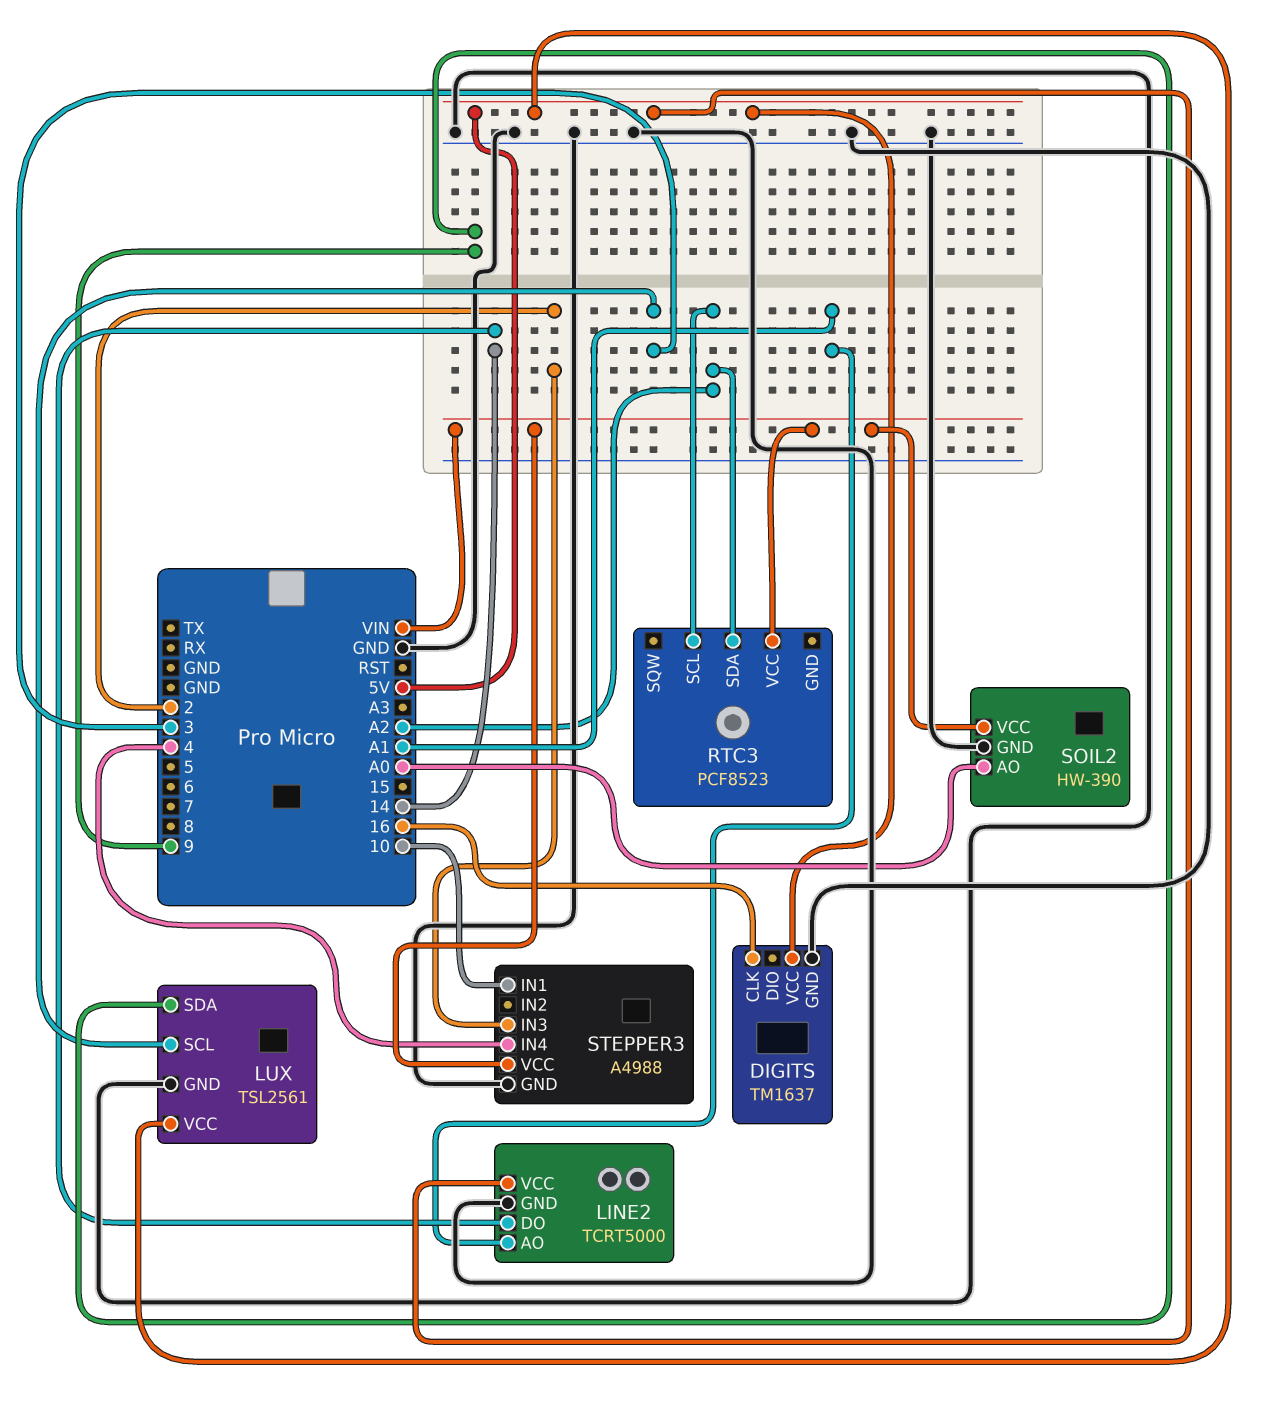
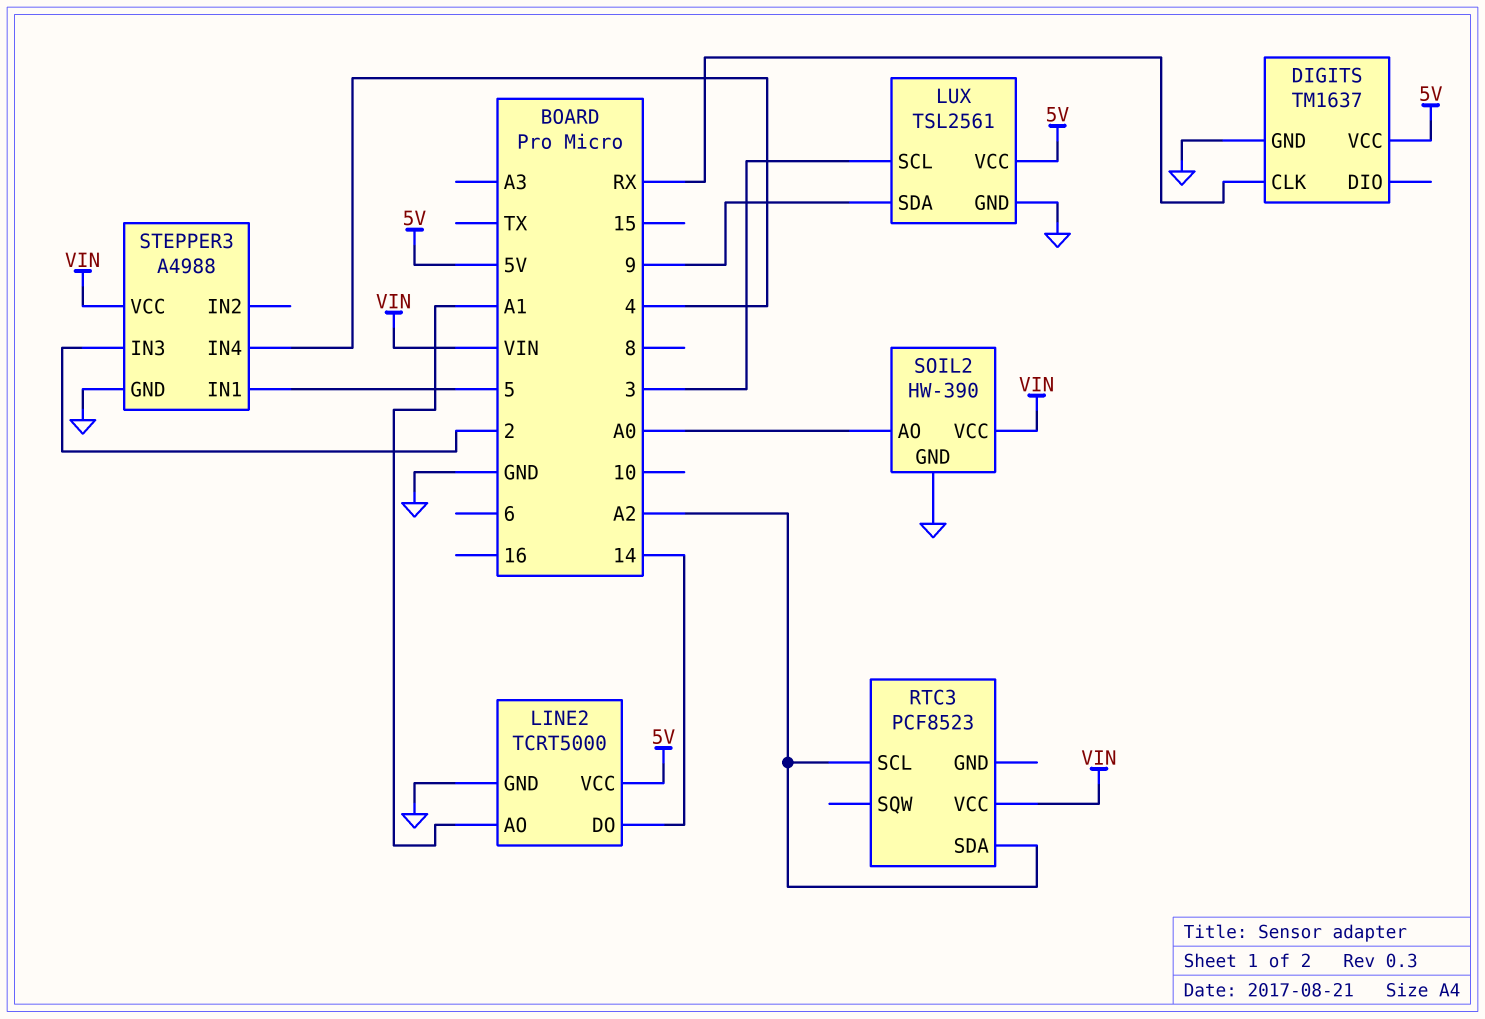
DIGITS pin CLK: 16 -> RX
STEPPER3 pin IN1: 10 -> 5

